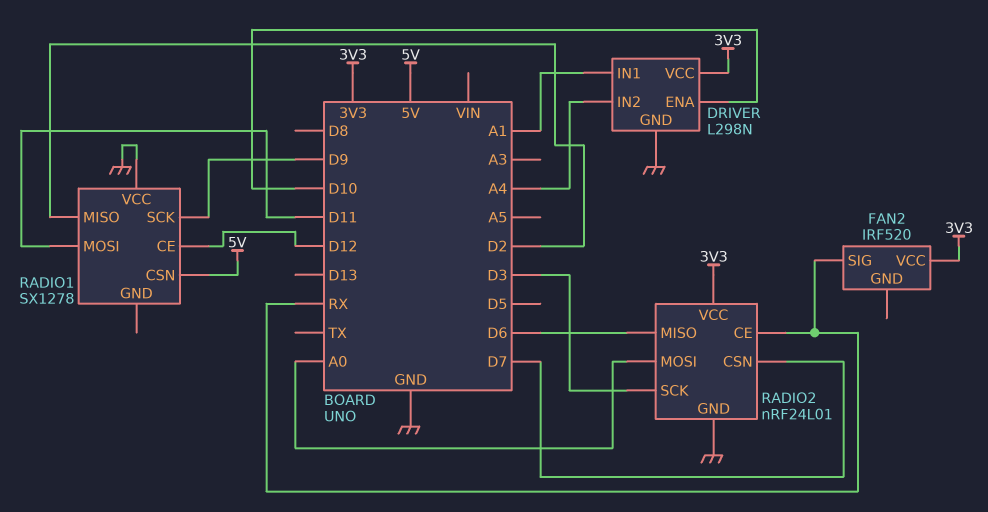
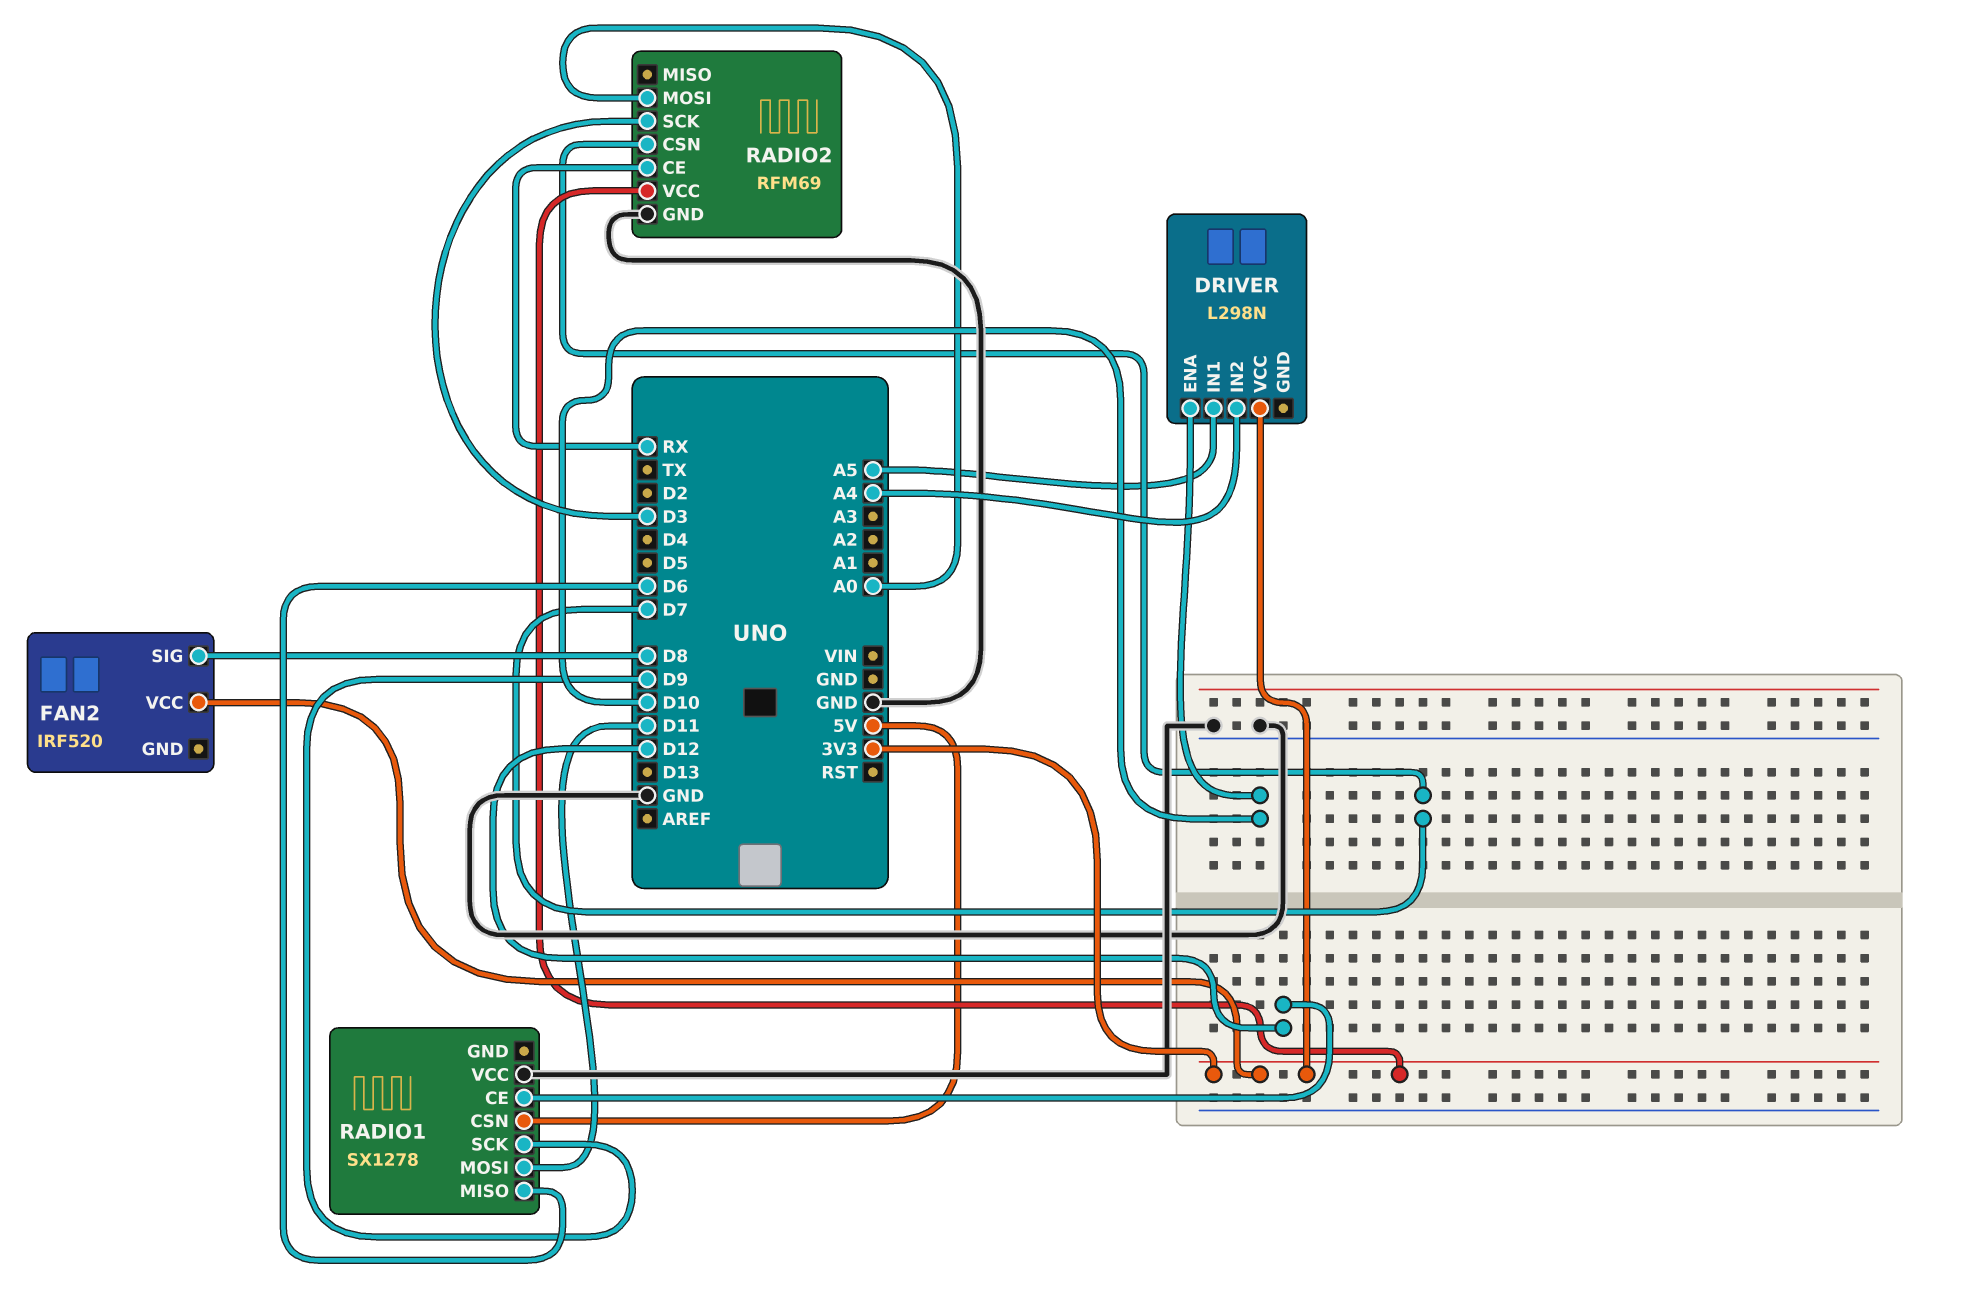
DRIVER pin GND: GND -> none
DRIVER pin IN1: A1 -> A5
FAN2 pin SIG: RX -> D8
RADIO1 pin MISO: D2 -> D6
RADIO2: nRF24L01 -> RFM69
RADIO2 pin MISO: D6 -> none

